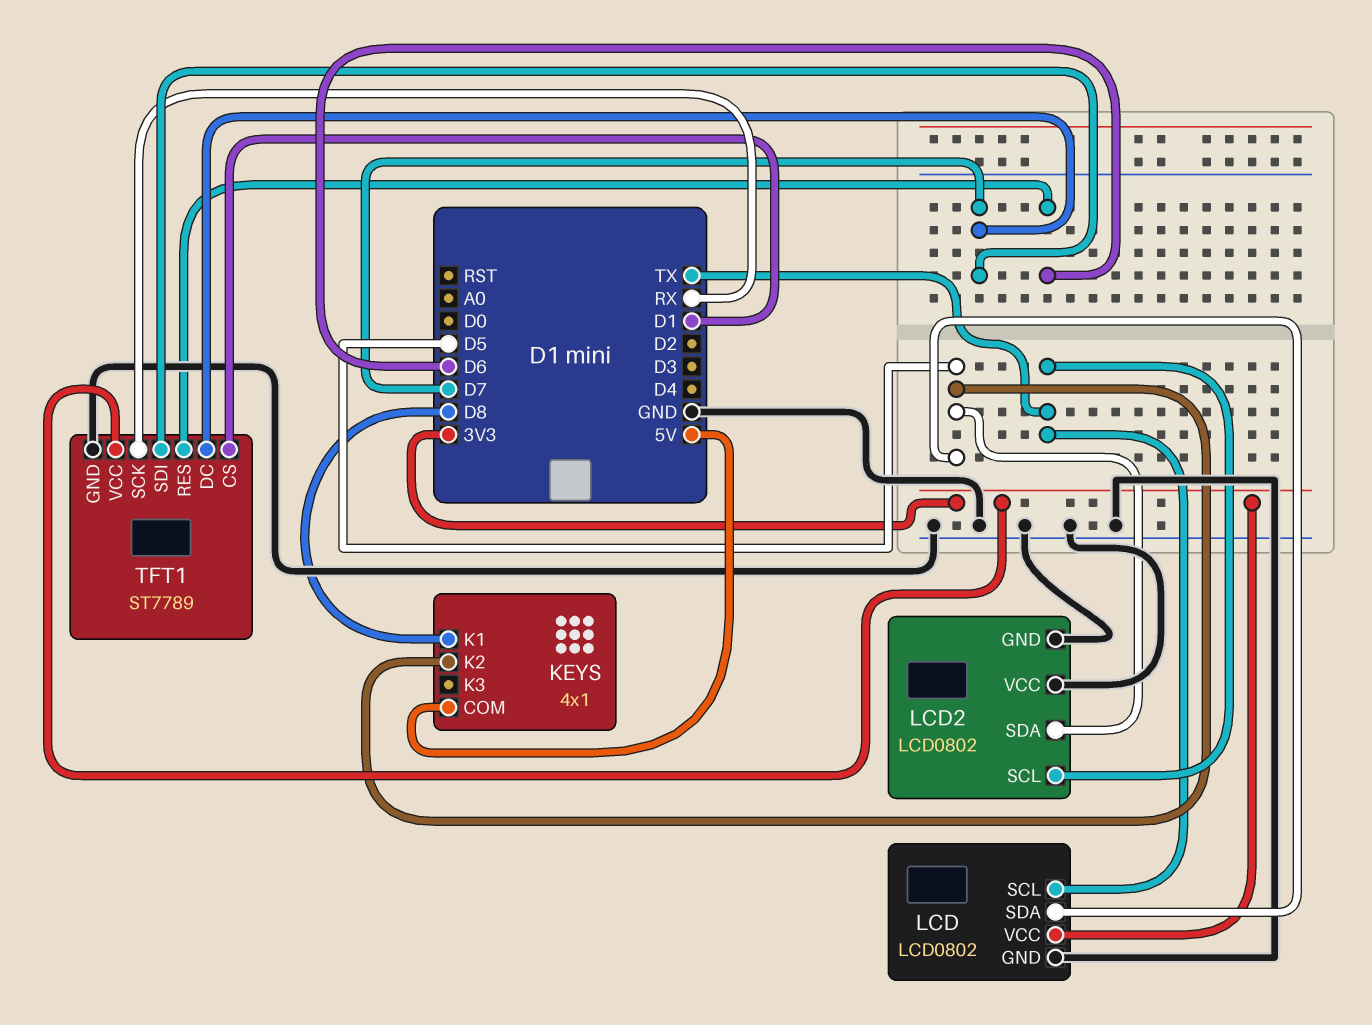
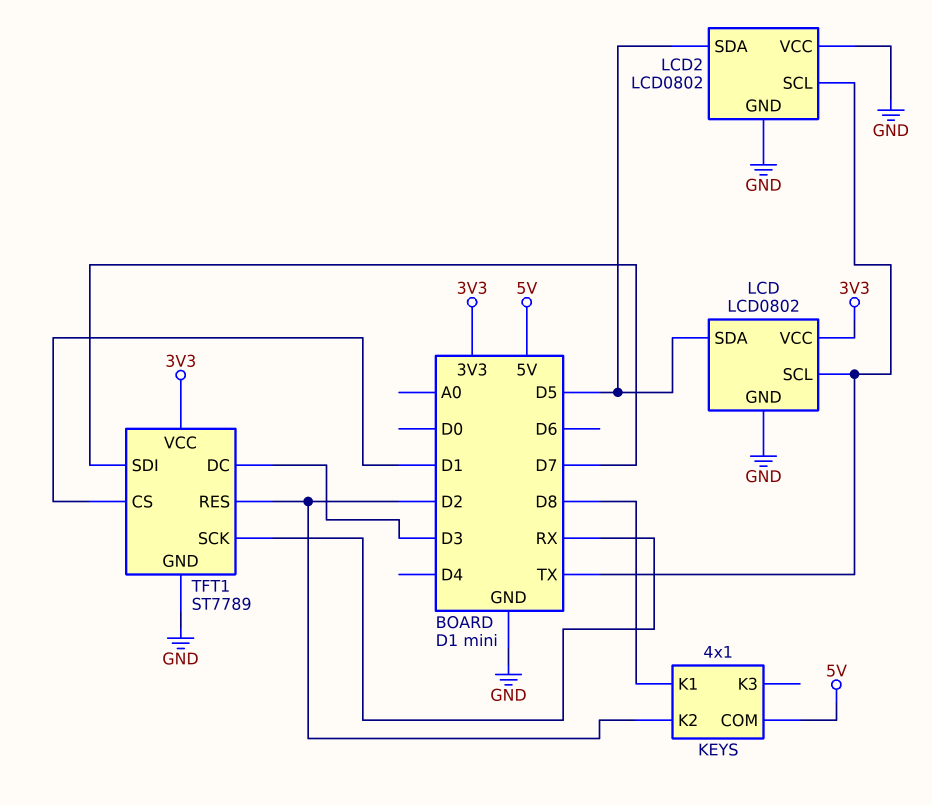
KEYS pin K2: D5 -> D2
TFT1 pin DC: D7 -> D3
TFT1 pin RES: D6 -> D2

